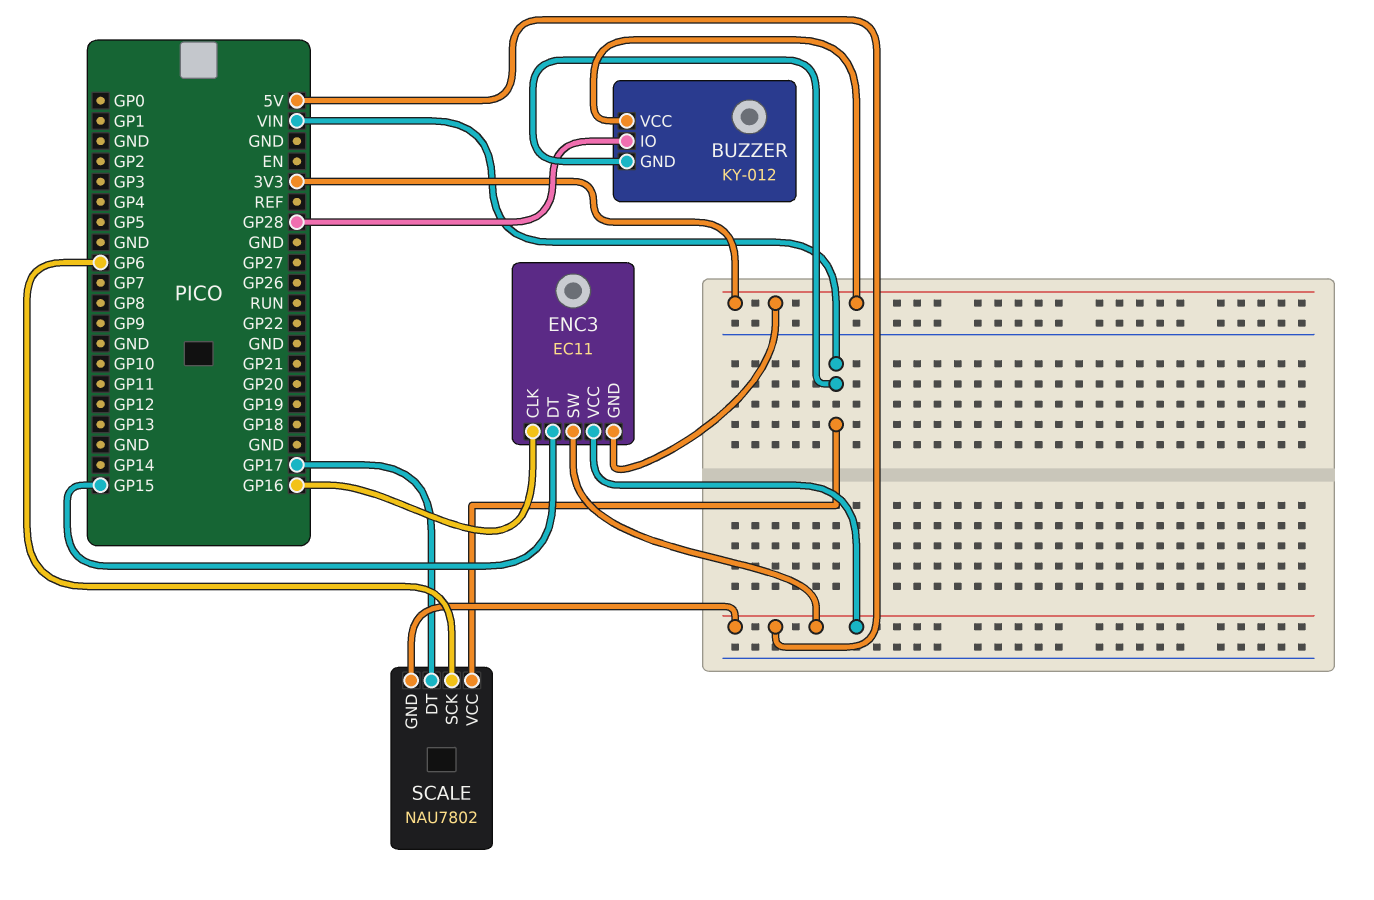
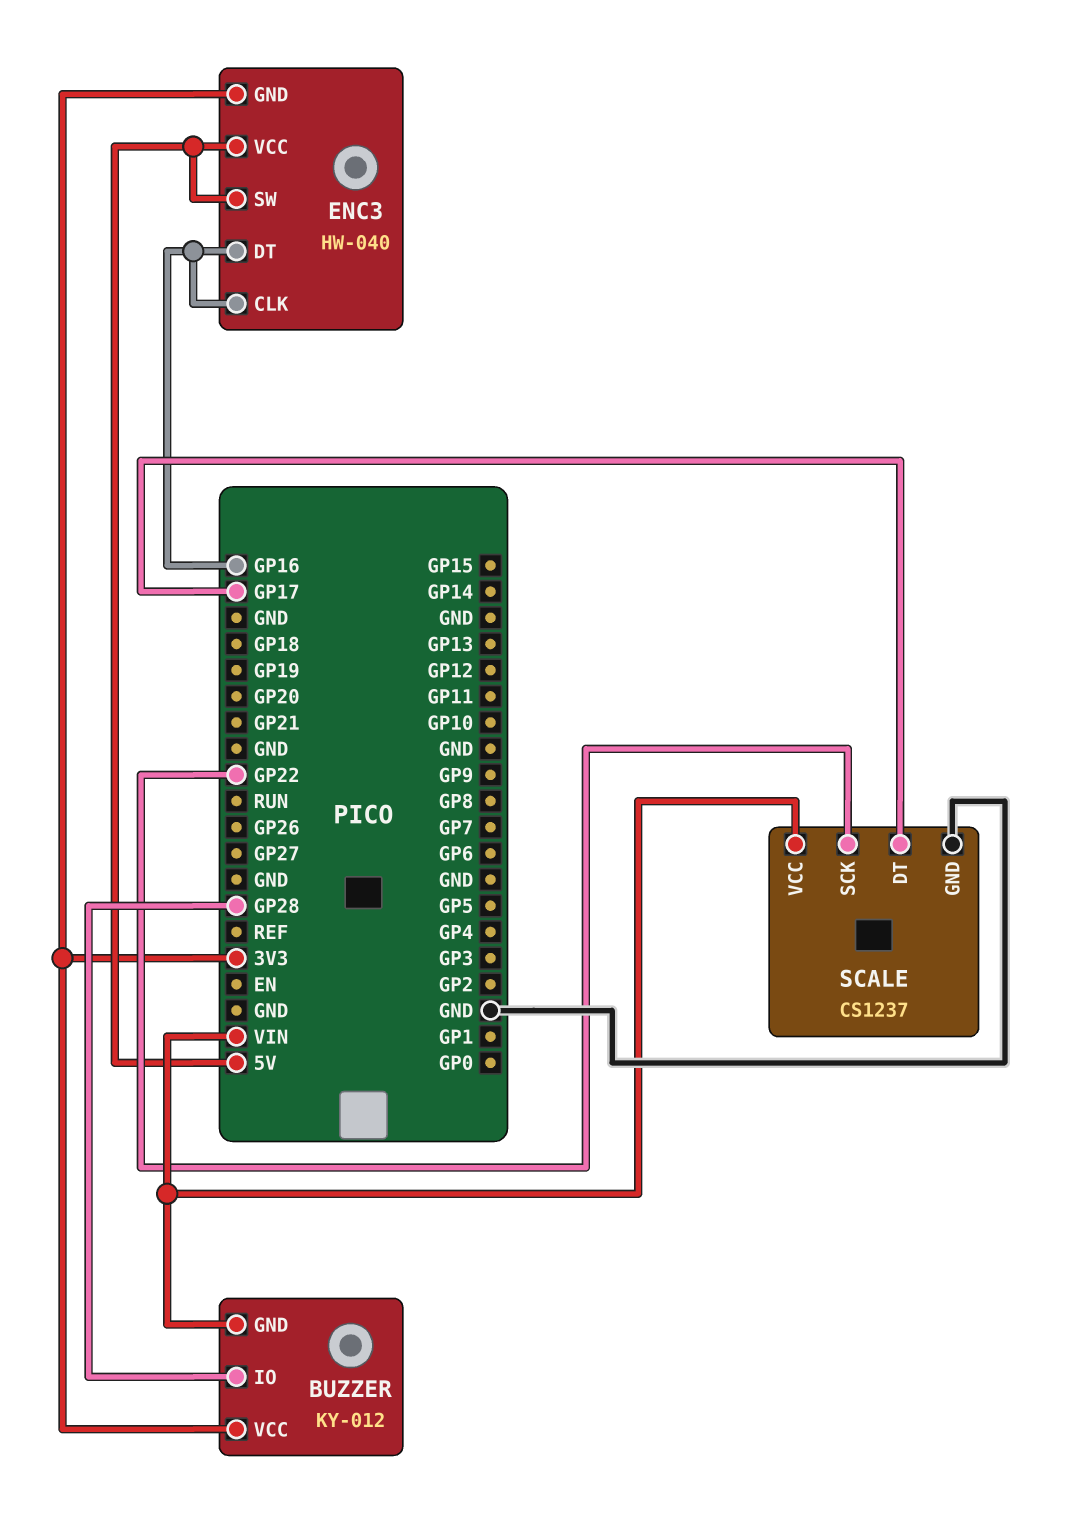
ENC3: EC11 -> HW-040
ENC3 pin DT: GP15 -> GP16
SCALE: NAU7802 -> CS1237
SCALE pin GND: 5V -> GND
SCALE pin SCK: GP6 -> GP22

